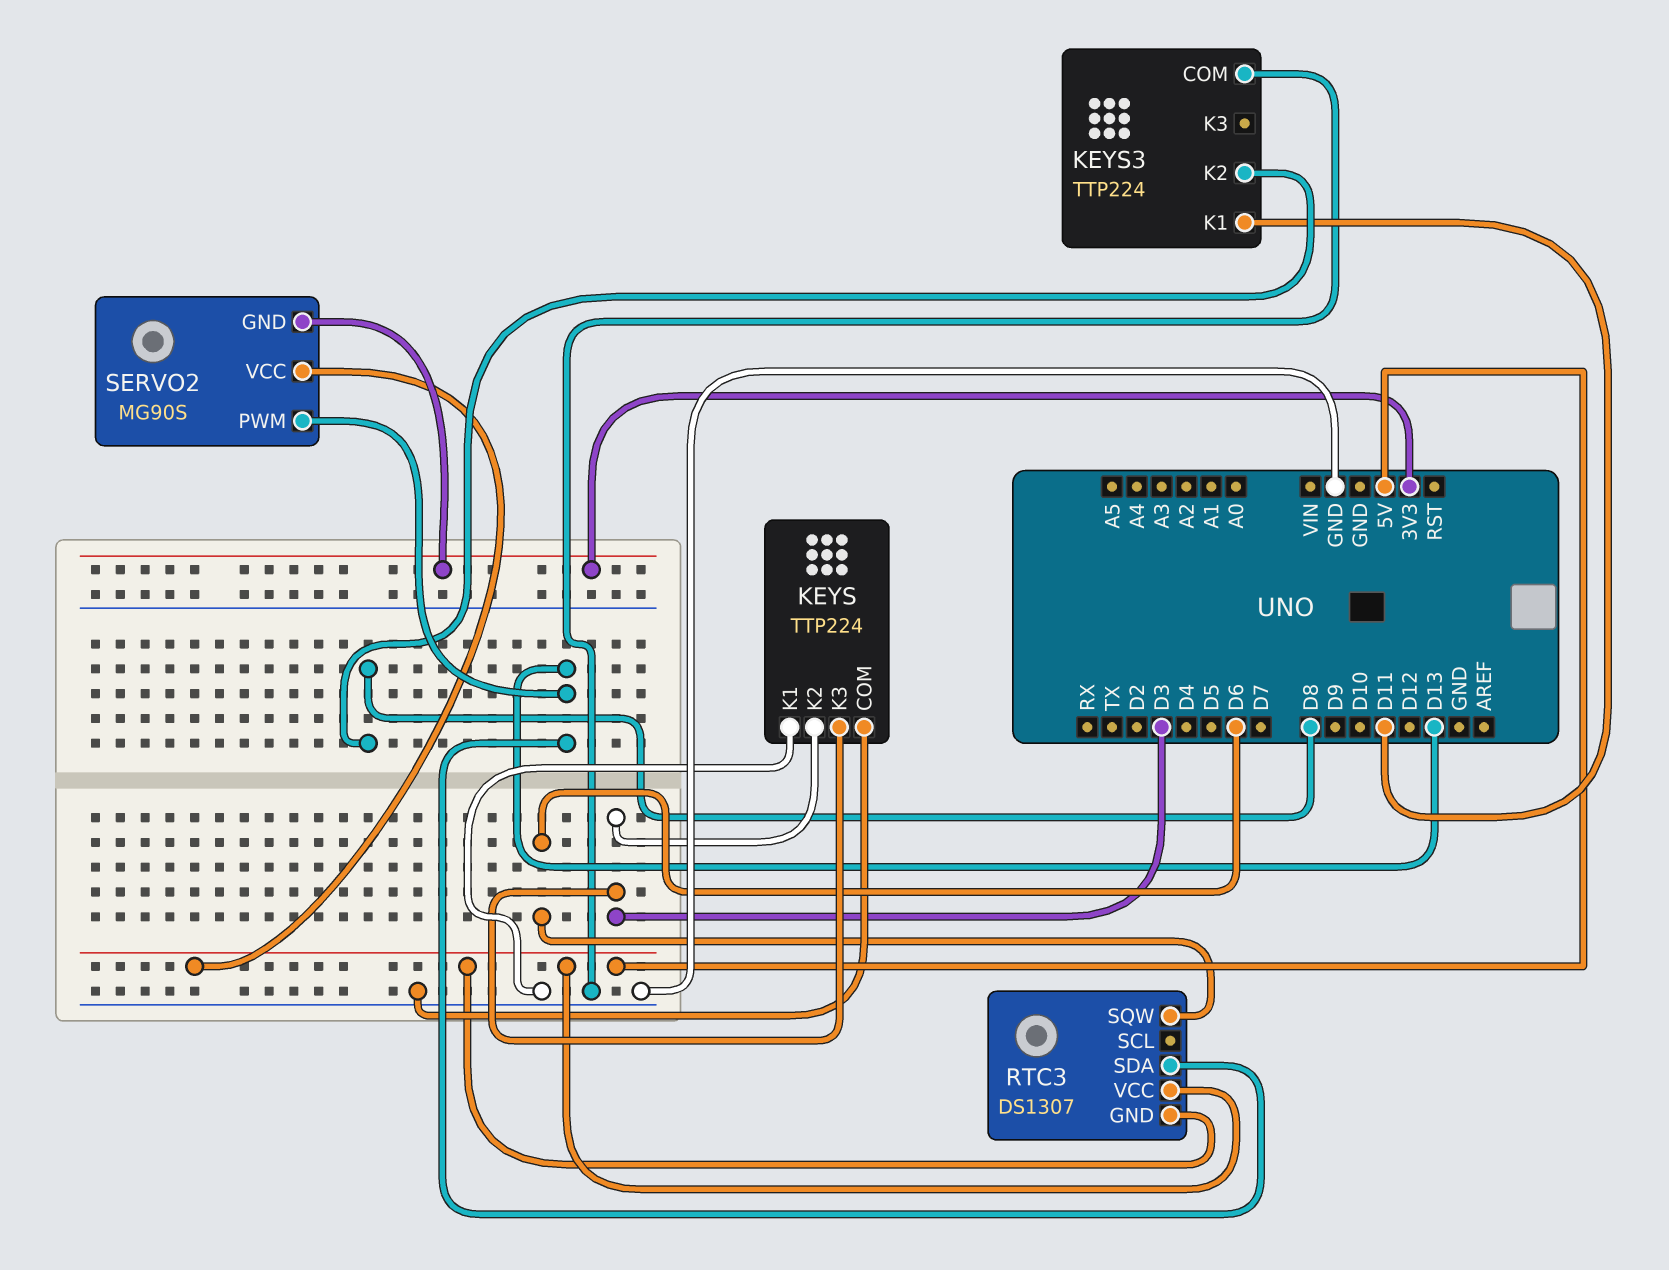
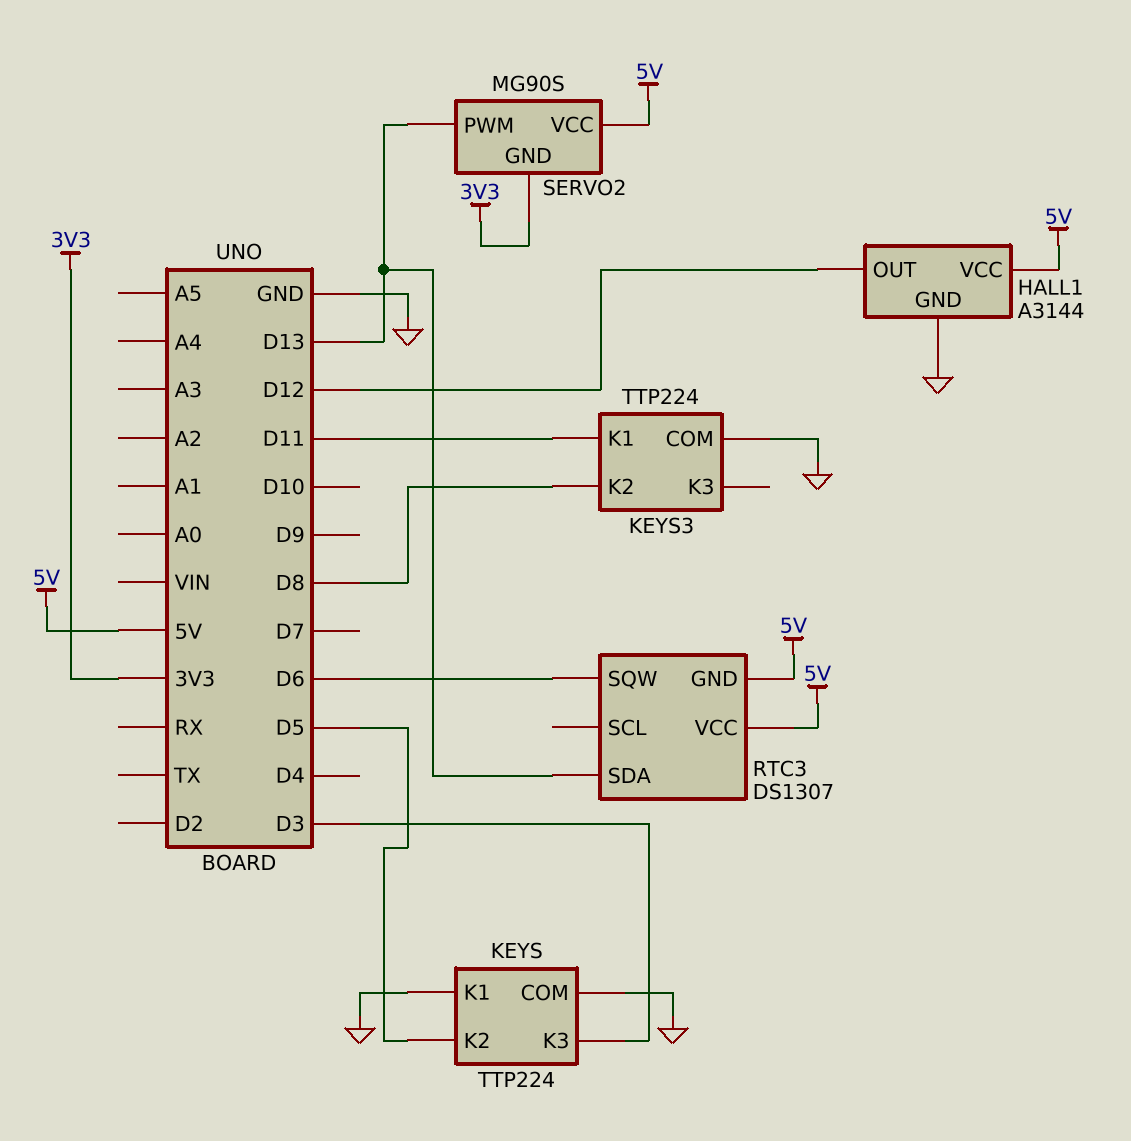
HALL1: none -> A3144
HALL1 pin GND: none -> GND
HALL1 pin OUT: none -> D12
HALL1 pin VCC: none -> 5V
KEYS pin K2: D3 -> D5

